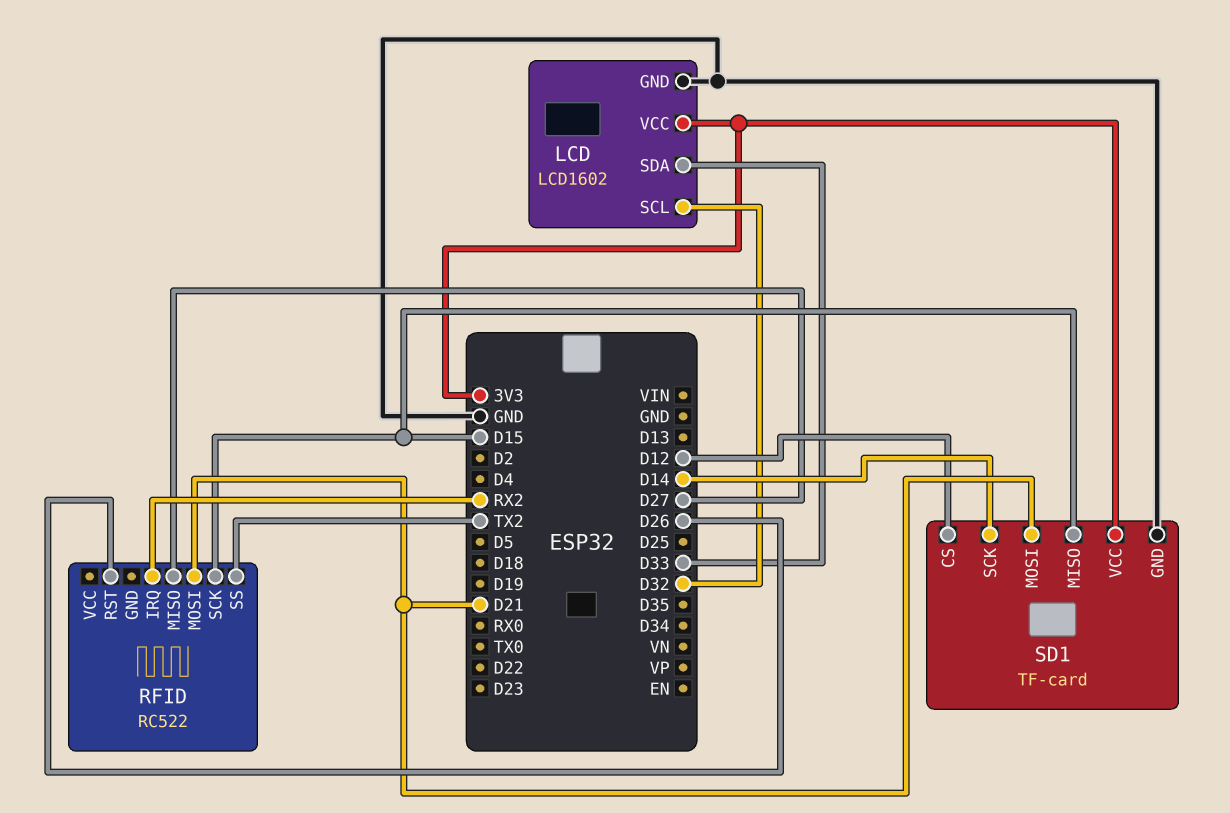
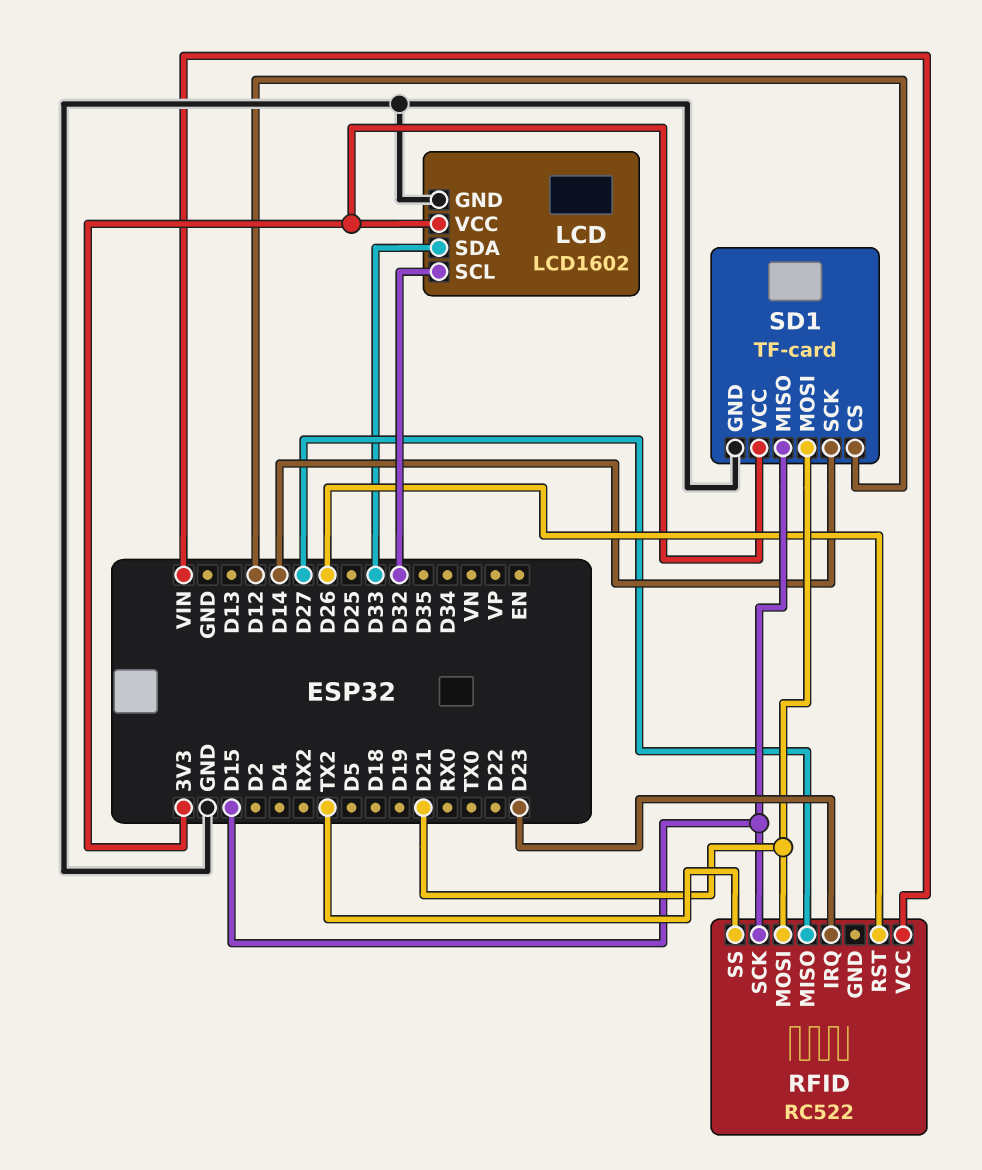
RFID pin IRQ: RX2 -> D23
RFID pin VCC: none -> VIN

